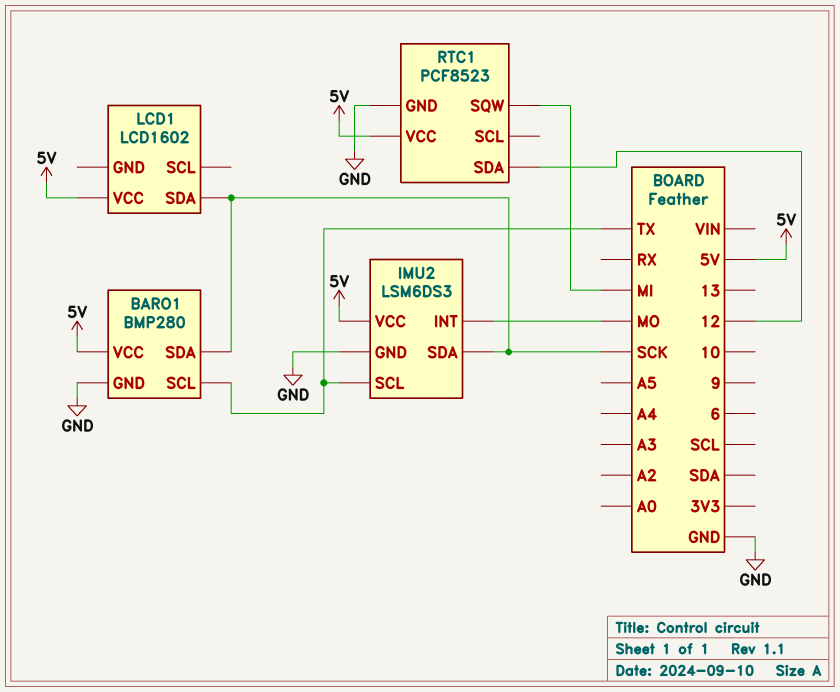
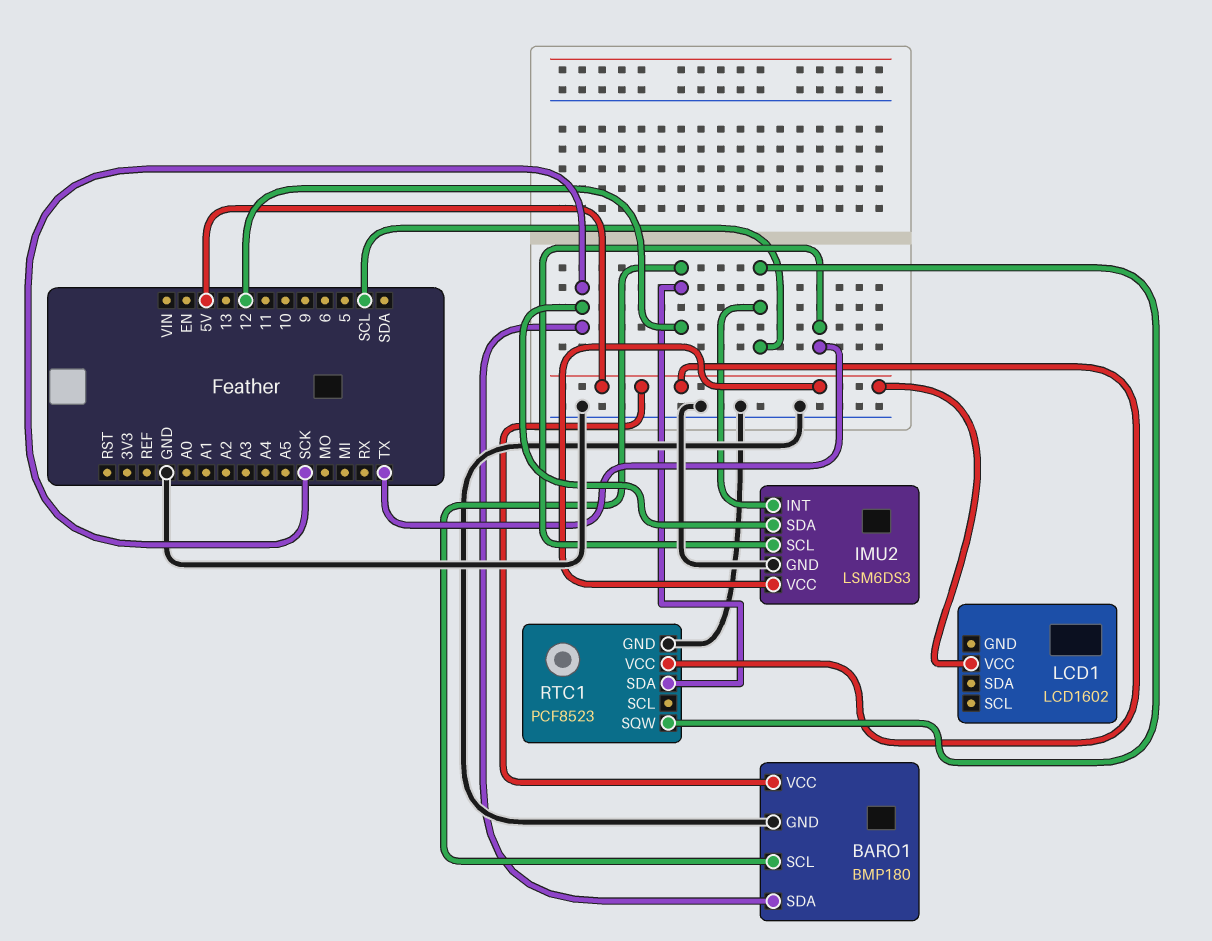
BARO1: BMP280 -> BMP180
BARO1 pin SCL: TX -> 12
IMU2 pin INT: MO -> SCL
LCD1 pin SDA: SCK -> none
RTC1 pin SQW: MI -> SCL

